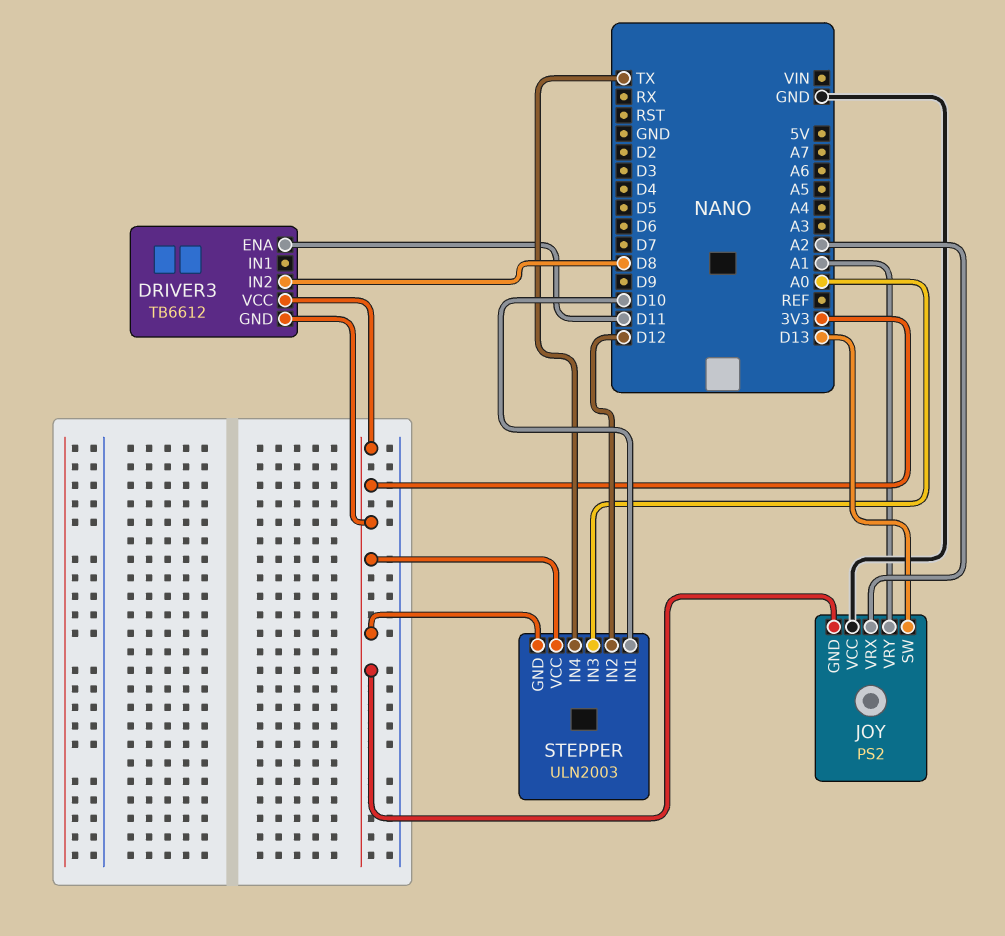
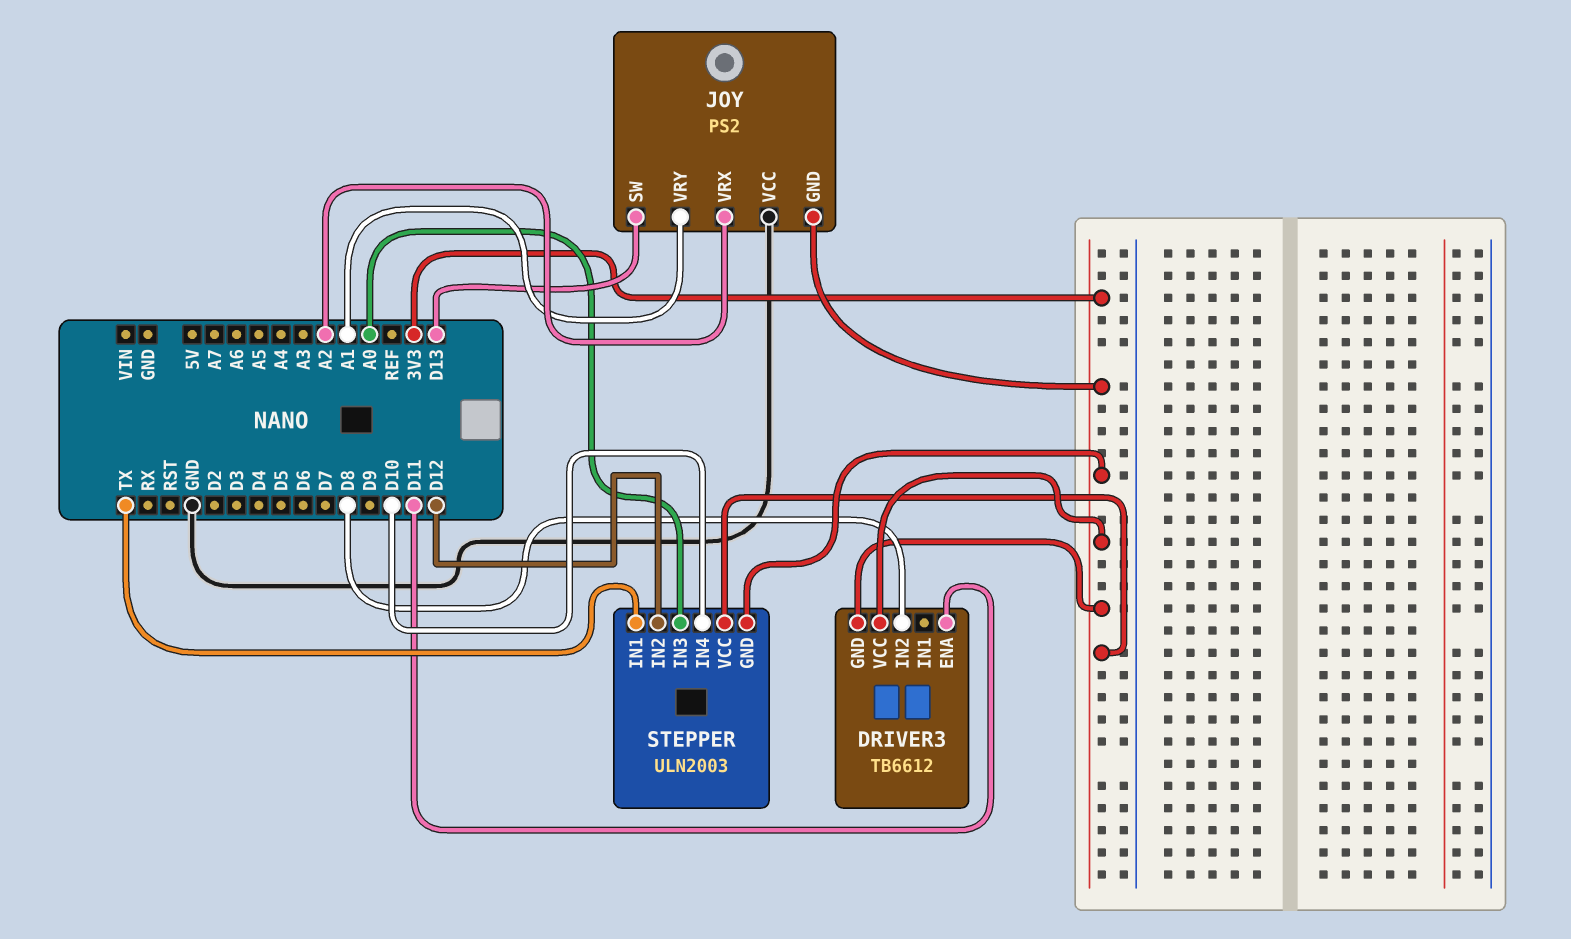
STEPPER pin IN1: D10 -> TX
STEPPER pin IN4: TX -> D10

